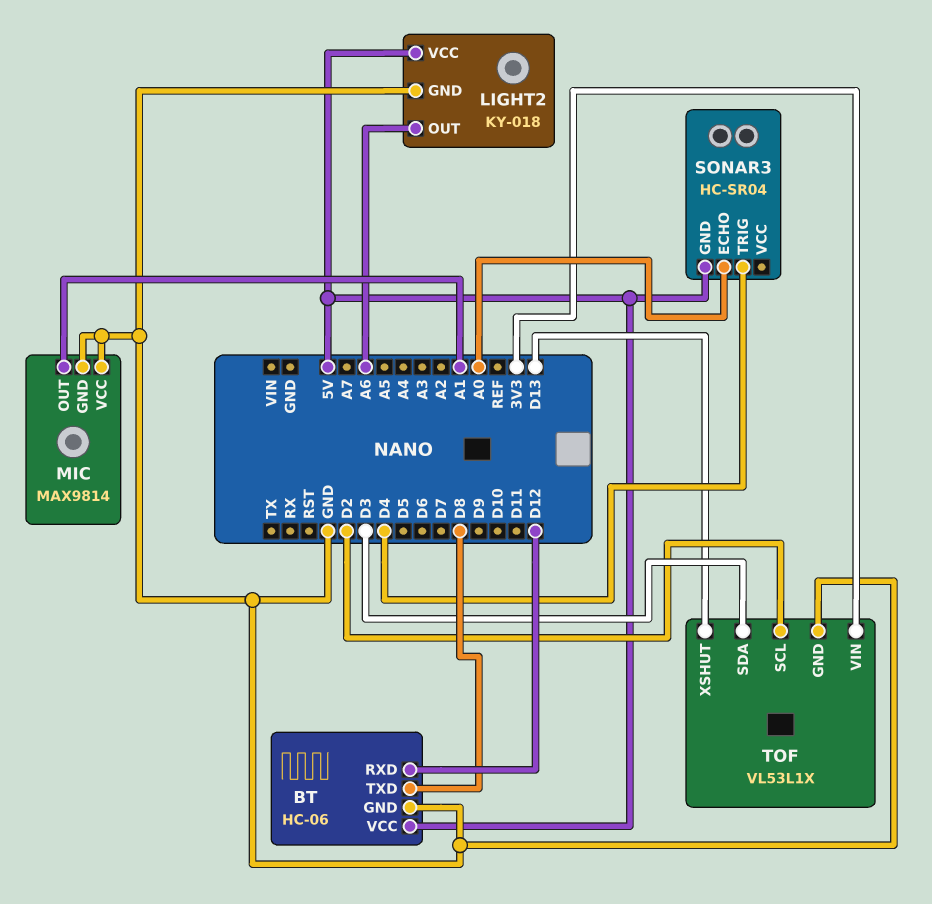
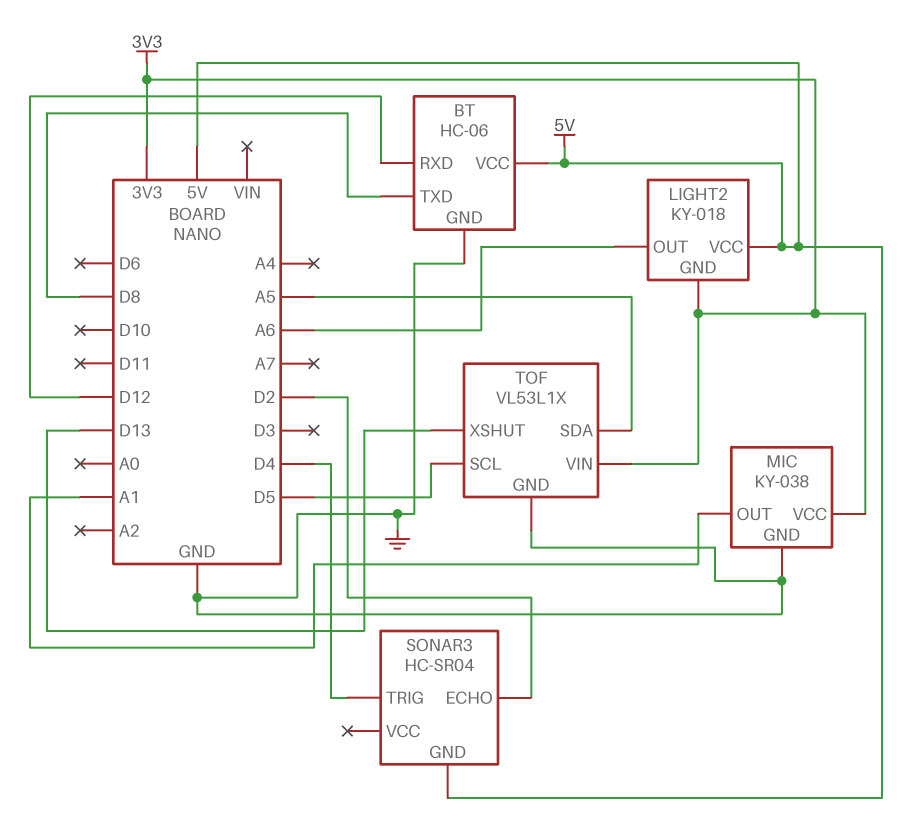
LIGHT2 pin GND: GND -> 3V3
MIC: MAX9814 -> KY-038
MIC pin VCC: GND -> 3V3
SONAR3 pin ECHO: A0 -> D2
TOF pin SCL: D2 -> D5
TOF pin SDA: D3 -> A5

